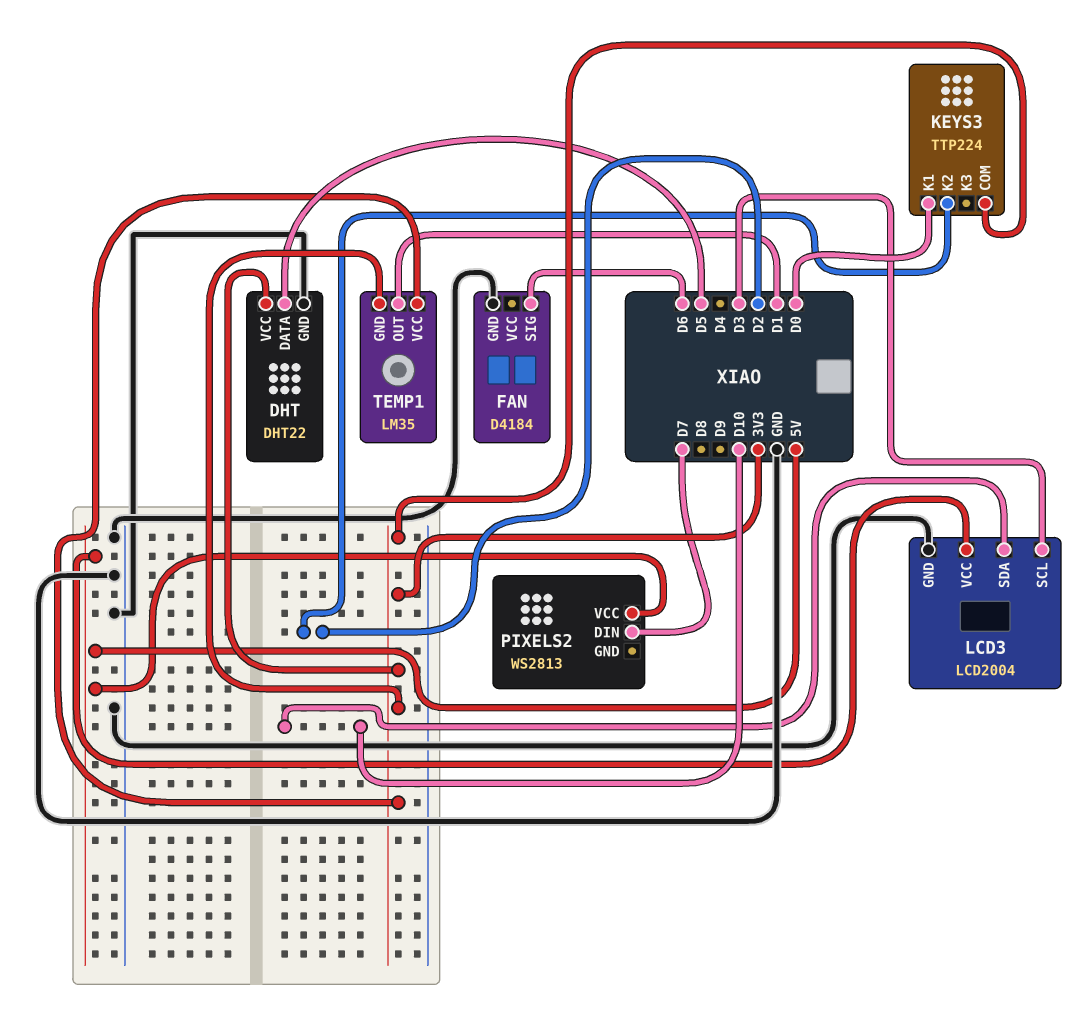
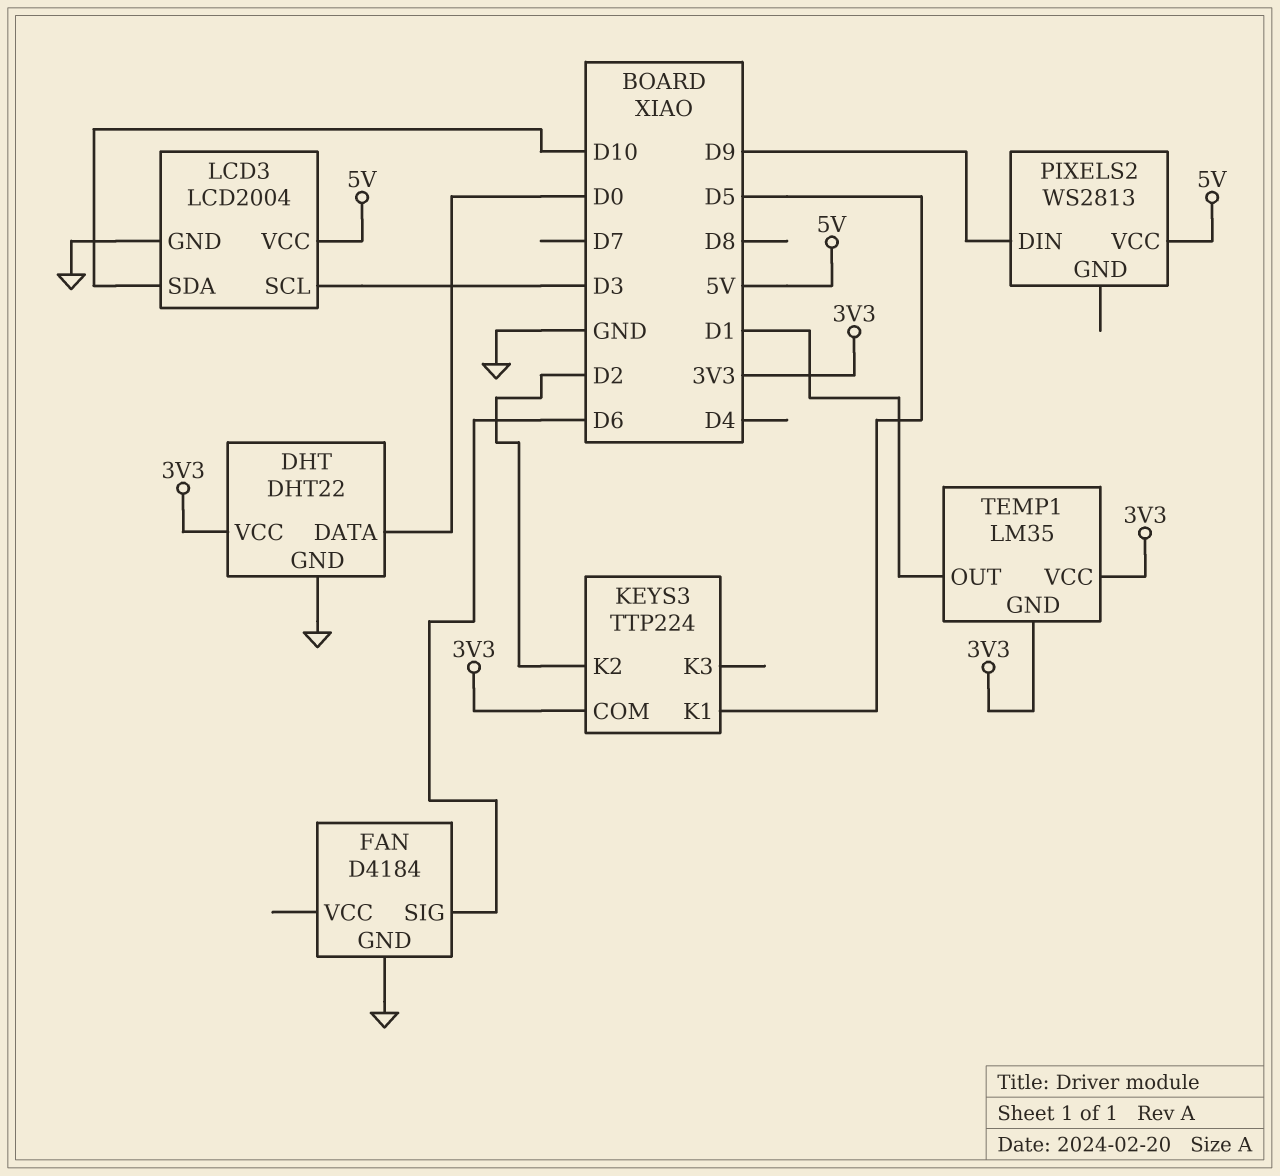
DHT pin DATA: D5 -> D0
KEYS3 pin K1: D0 -> D5
PIXELS2 pin DIN: D7 -> D9

